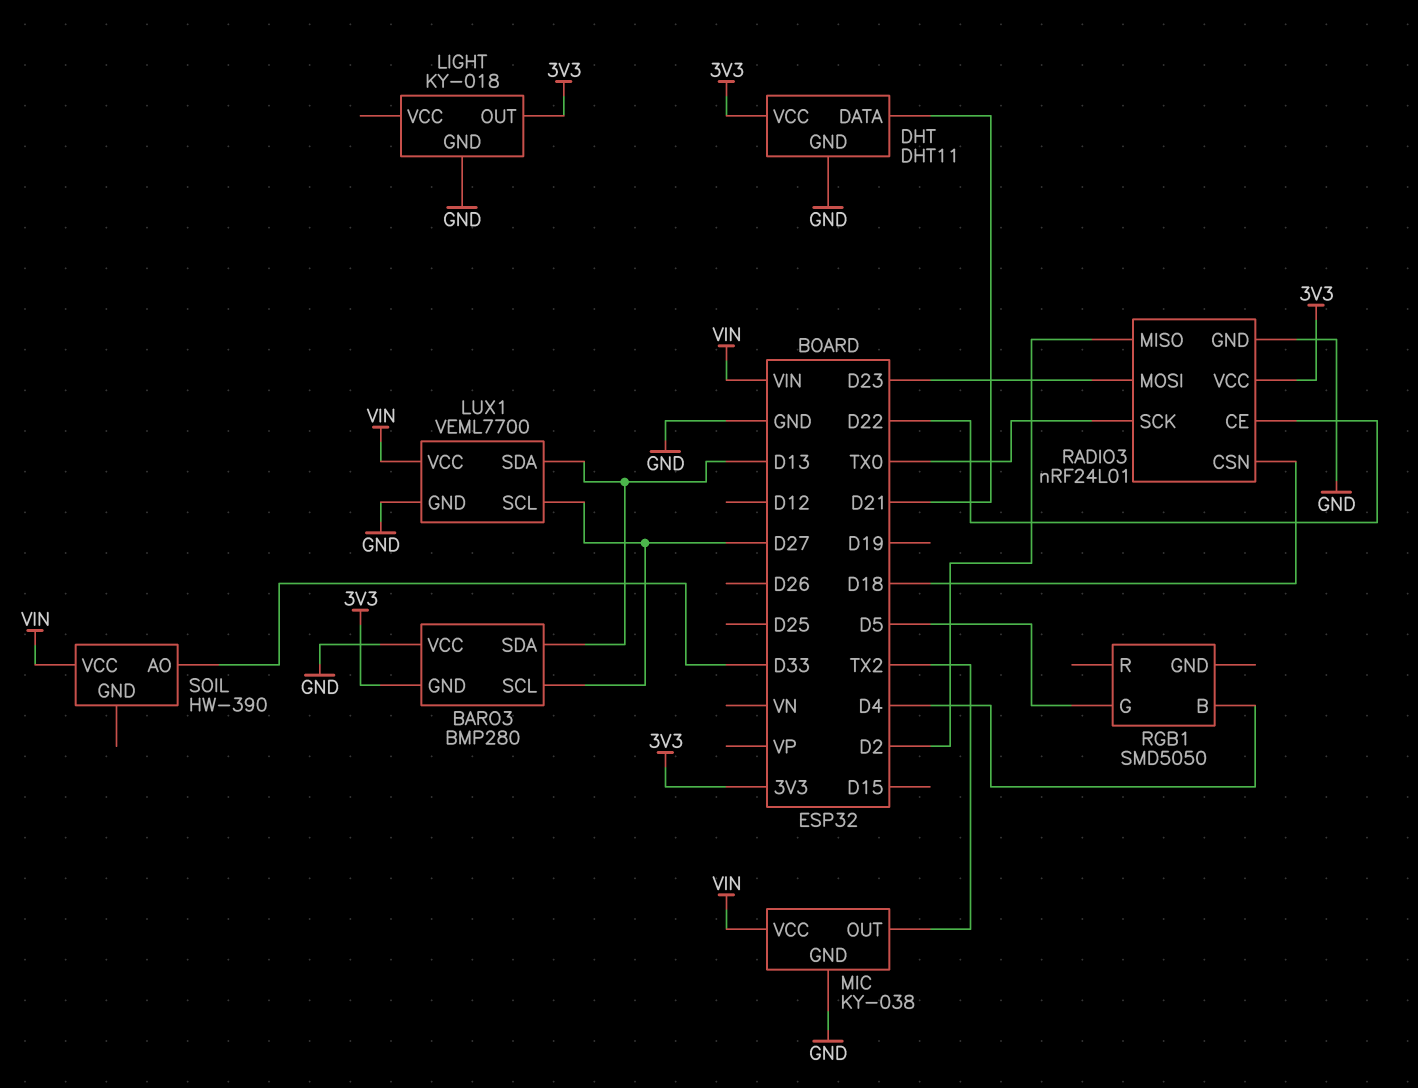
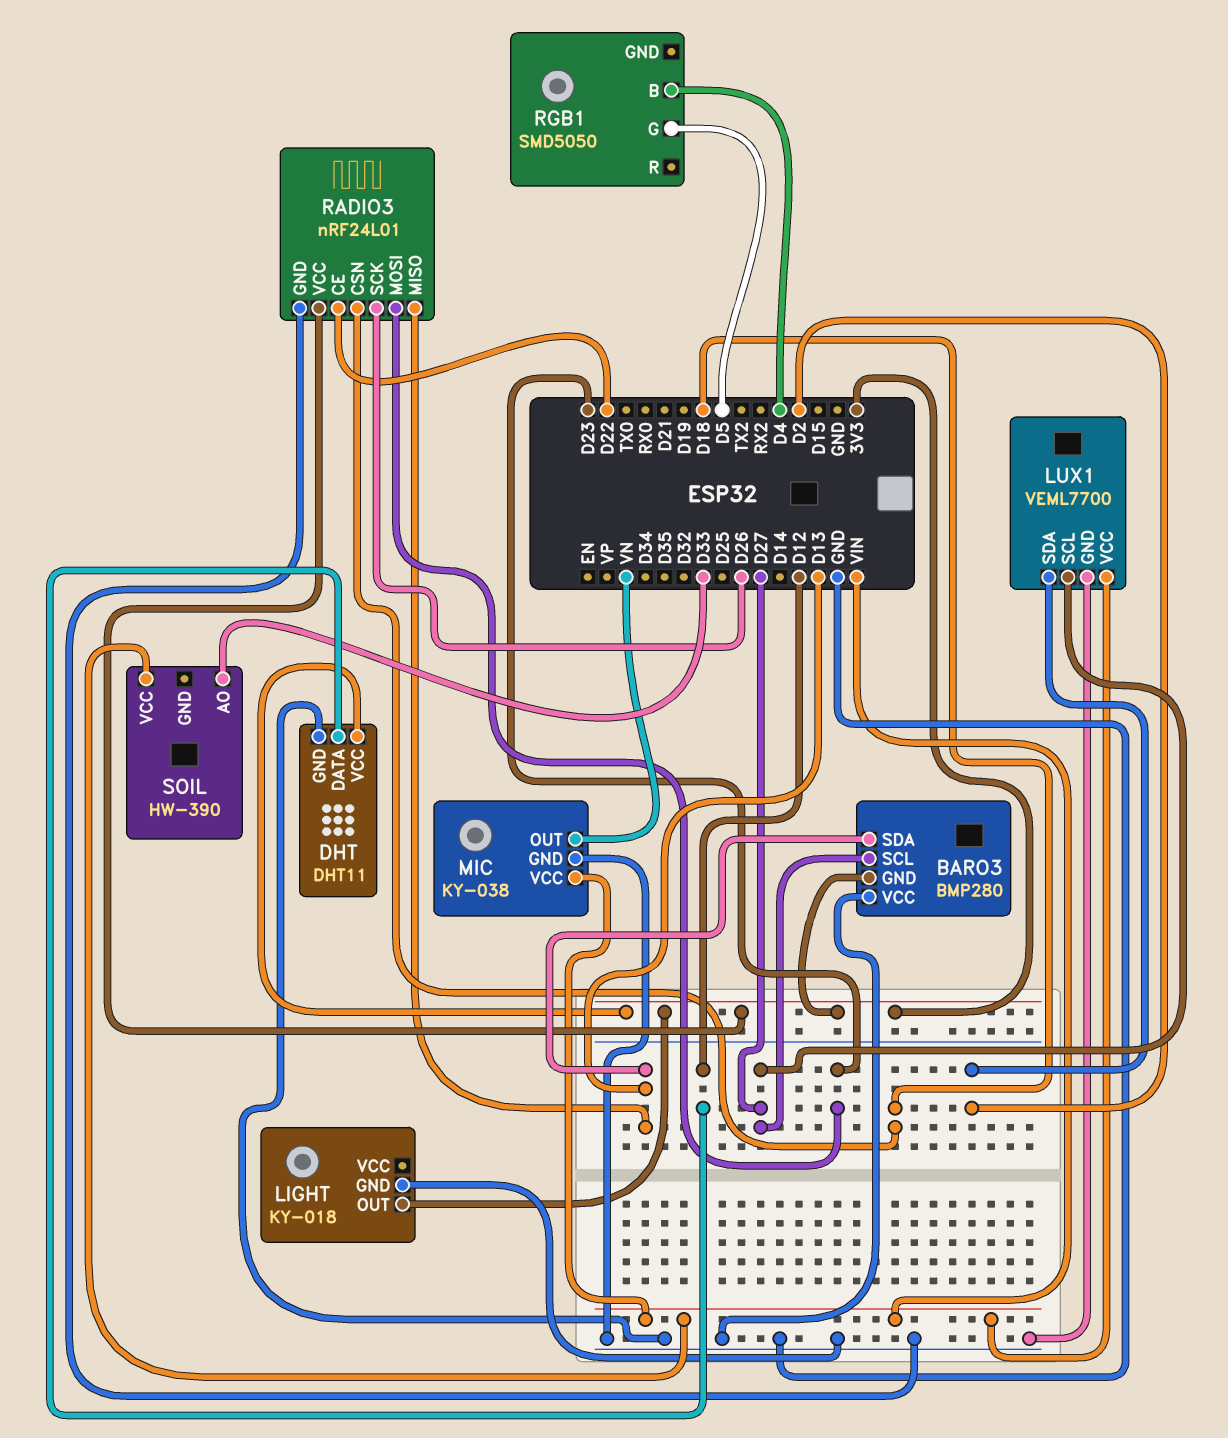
DHT pin DATA: D21 -> D12
LUX1 pin SDA: D13 -> D2
MIC pin OUT: TX2 -> VN
RADIO3 pin MISO: D2 -> D13
RADIO3 pin SCK: TX0 -> D26

